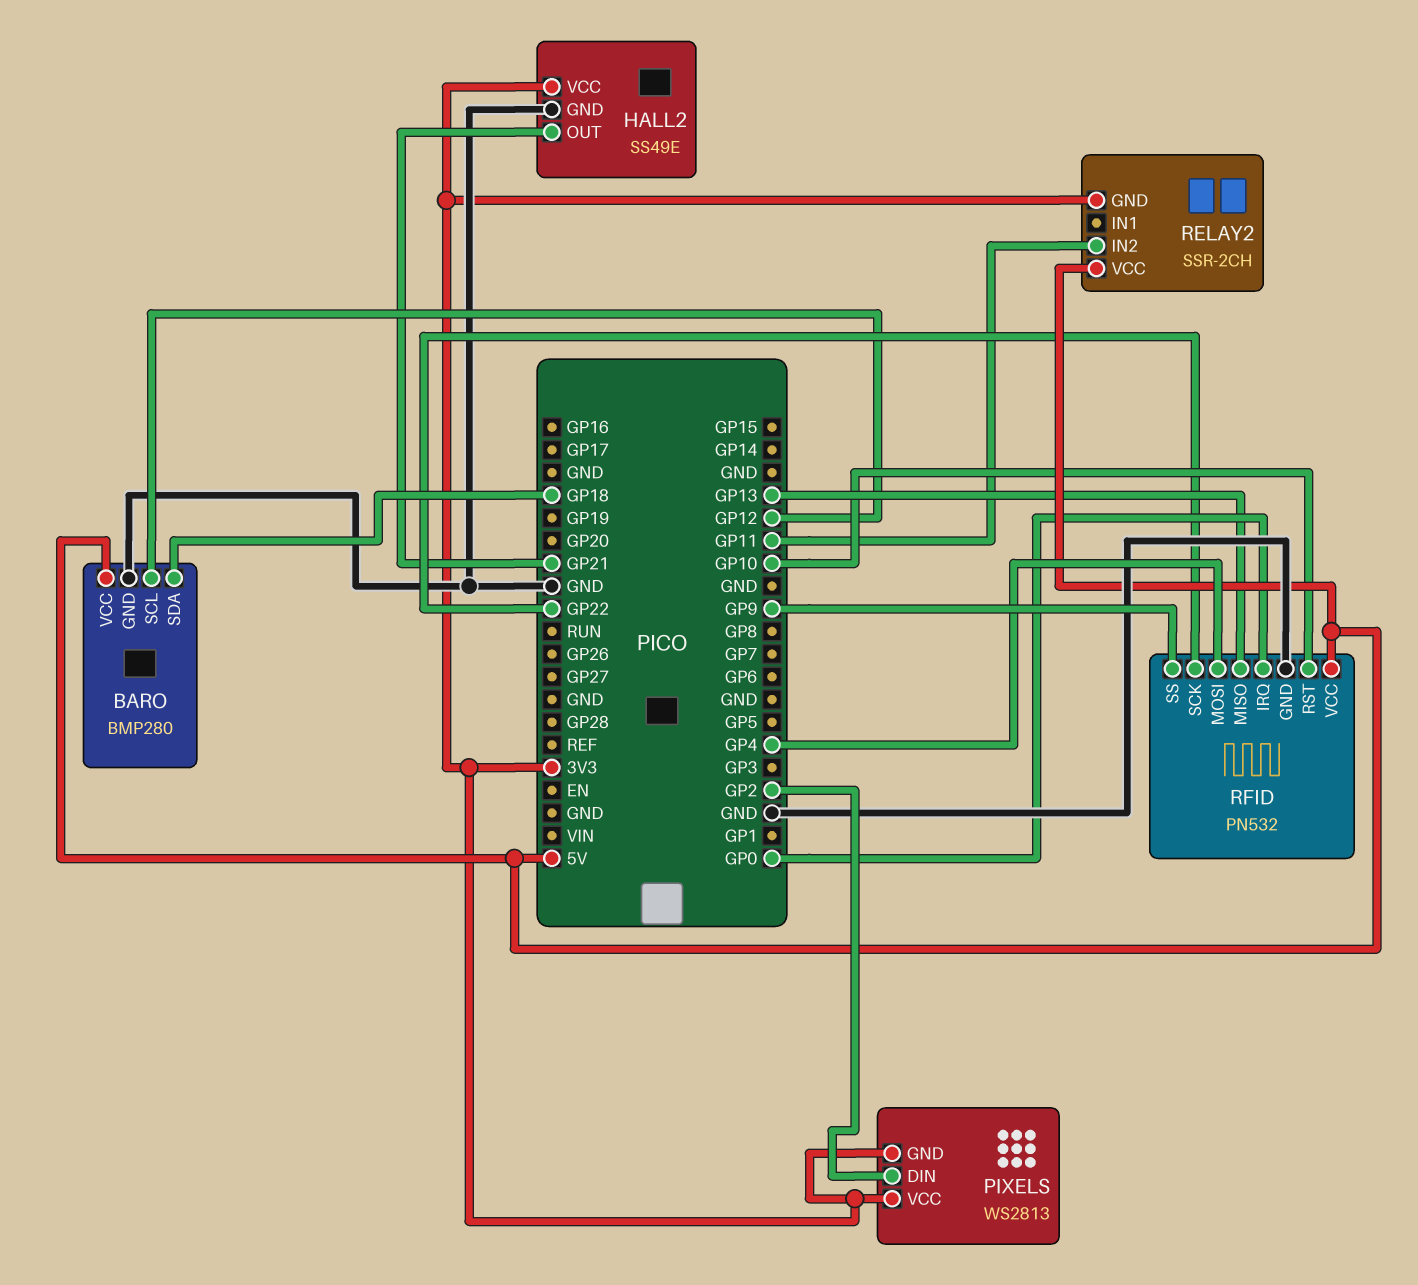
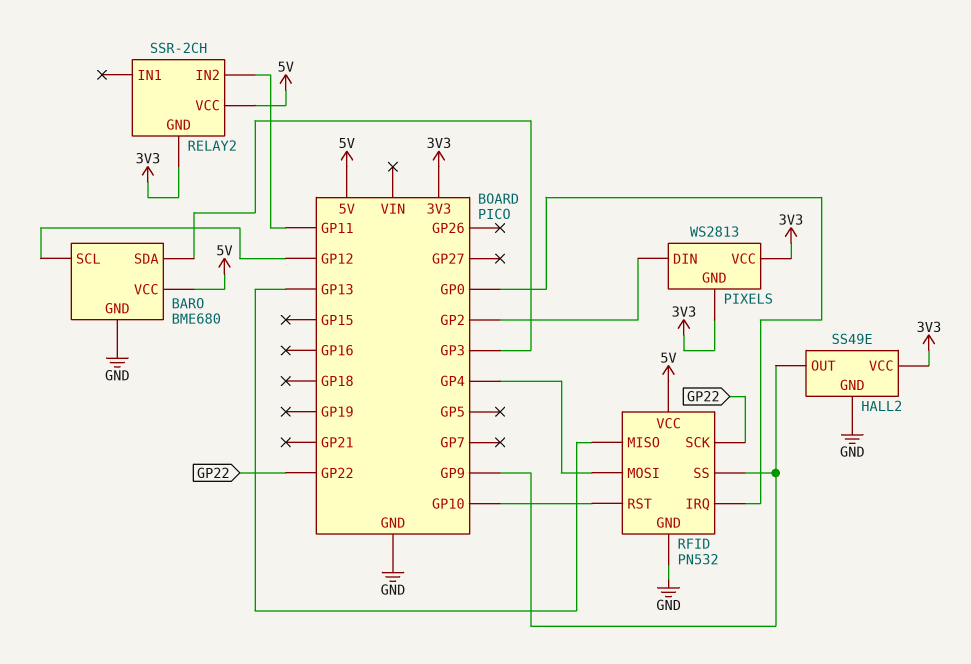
BARO: BMP280 -> BME680
BARO pin SDA: GP18 -> GP3
HALL2 pin OUT: GP21 -> GP9

